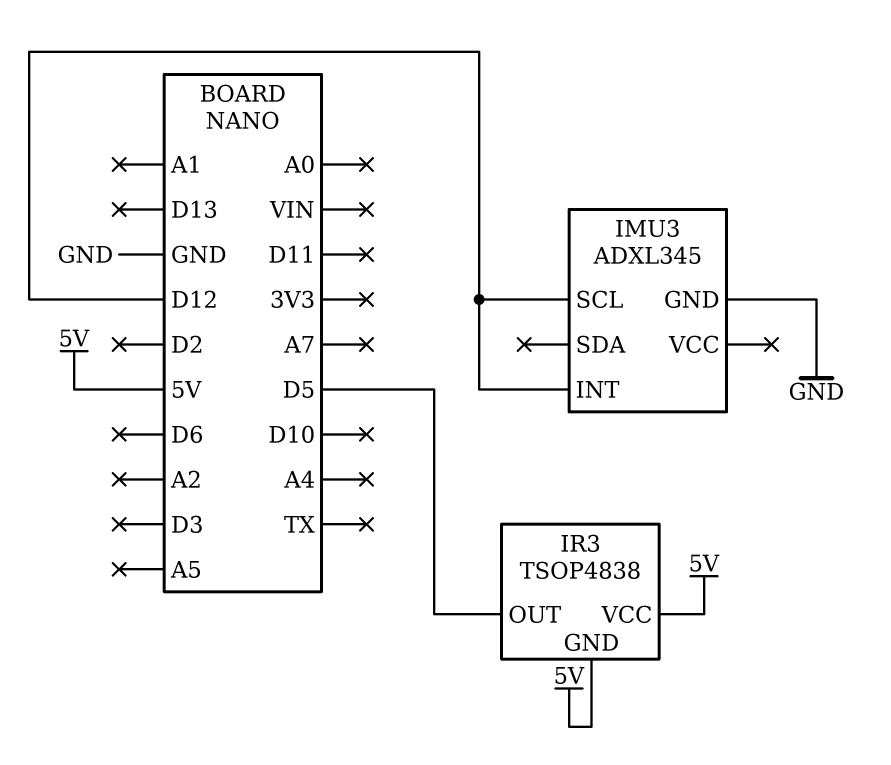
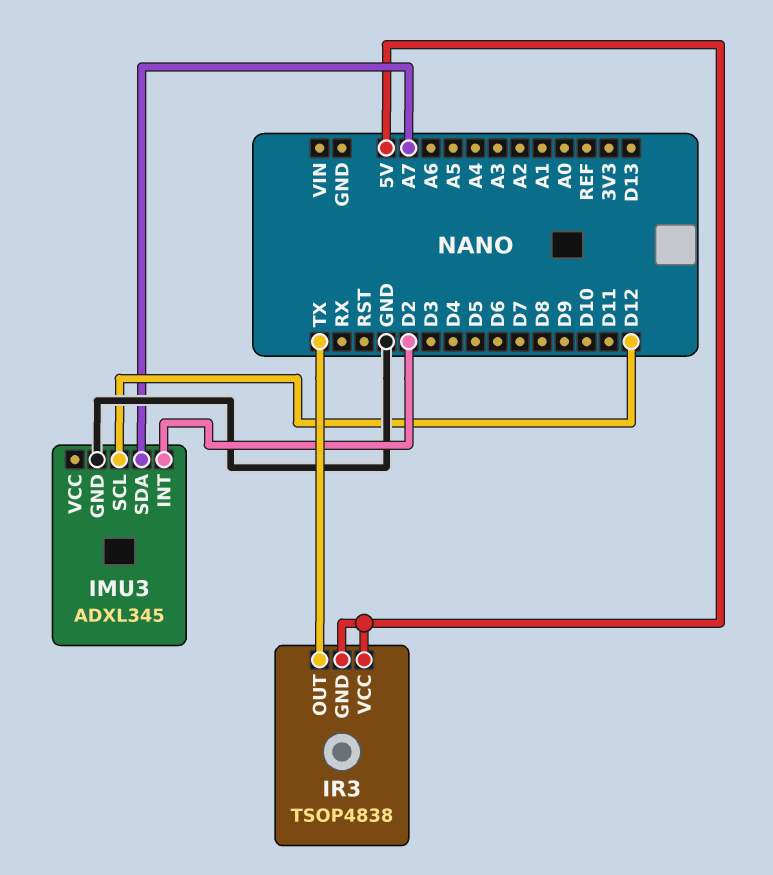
IMU3 pin INT: D12 -> D2
IMU3 pin SDA: none -> A7
IR3 pin OUT: D5 -> TX

